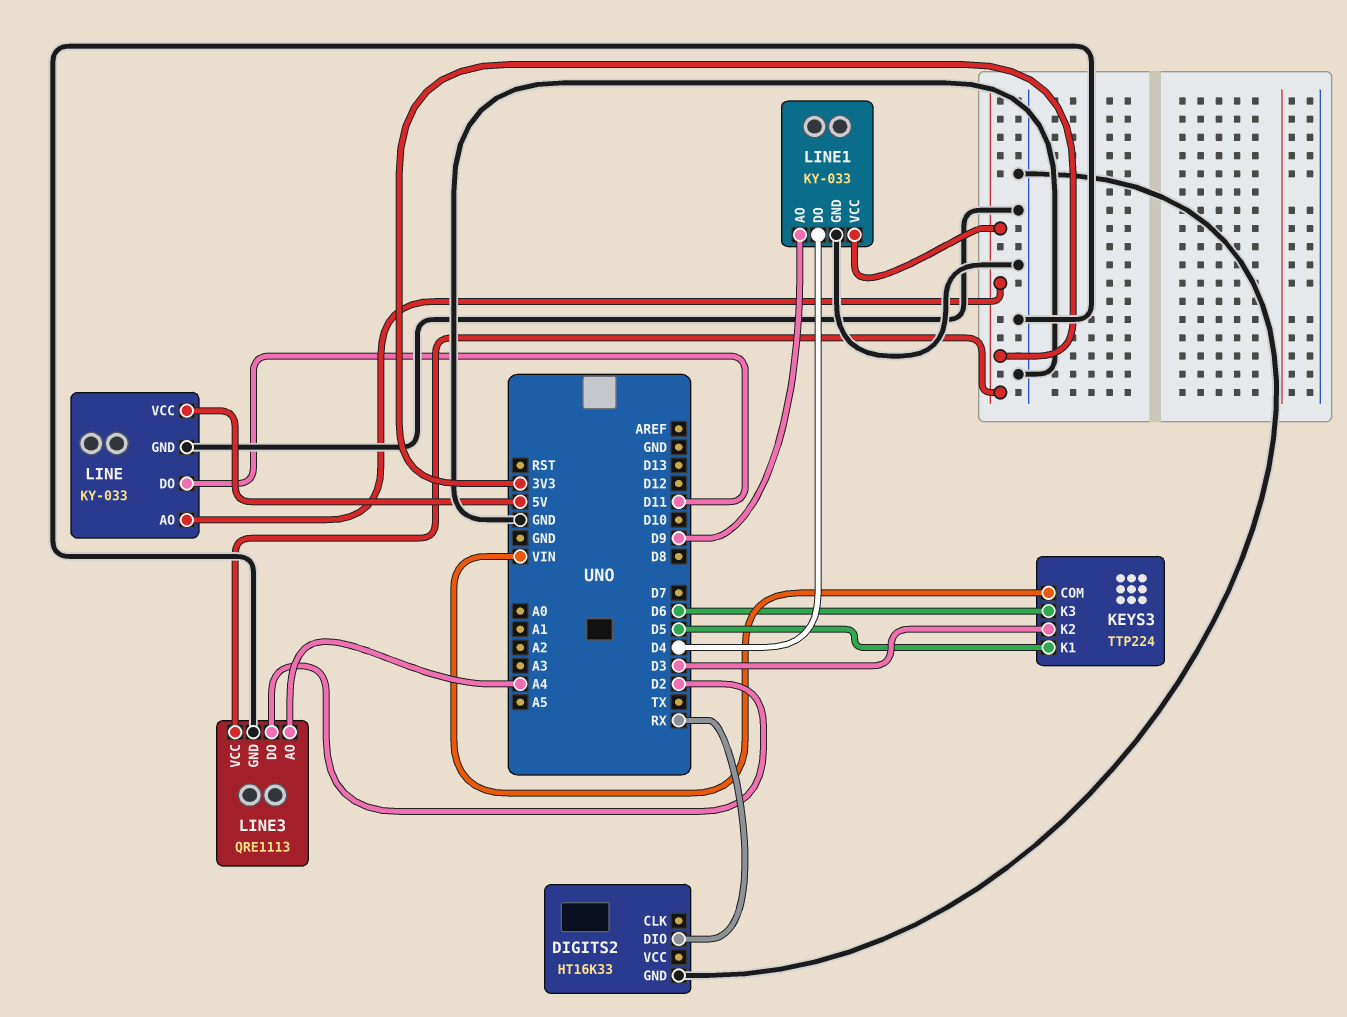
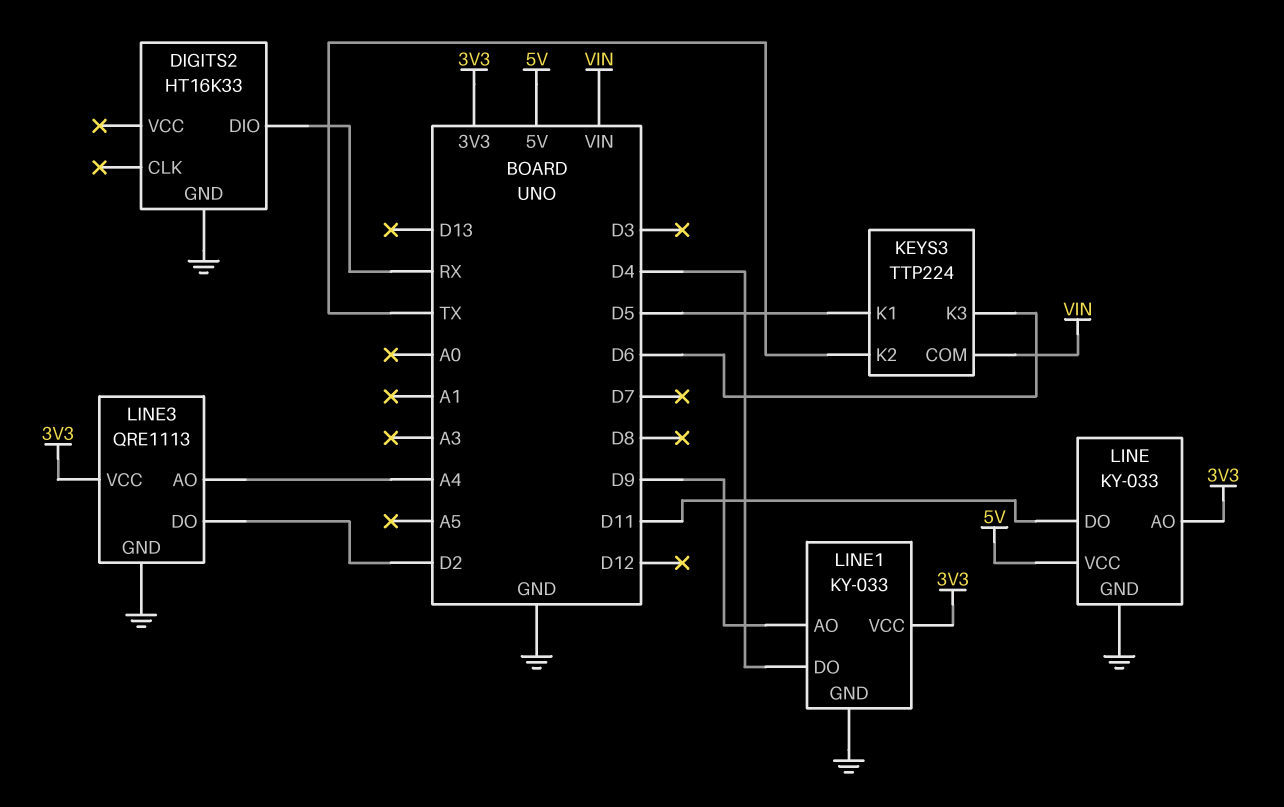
KEYS3 pin K2: D3 -> TX

